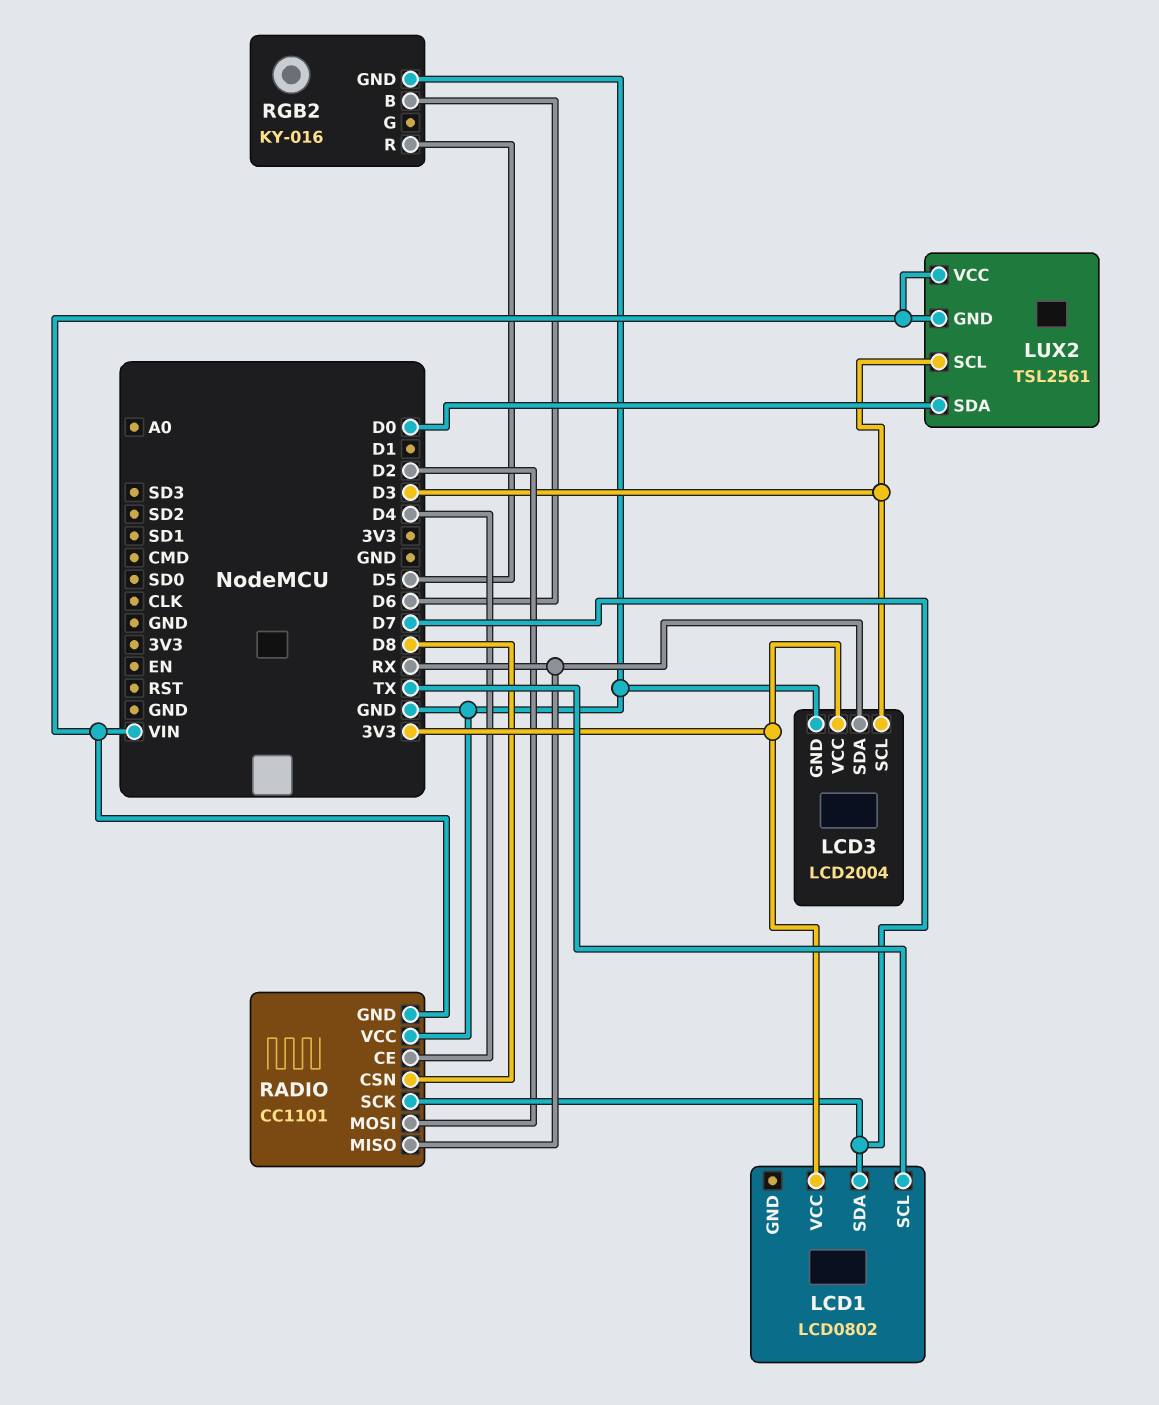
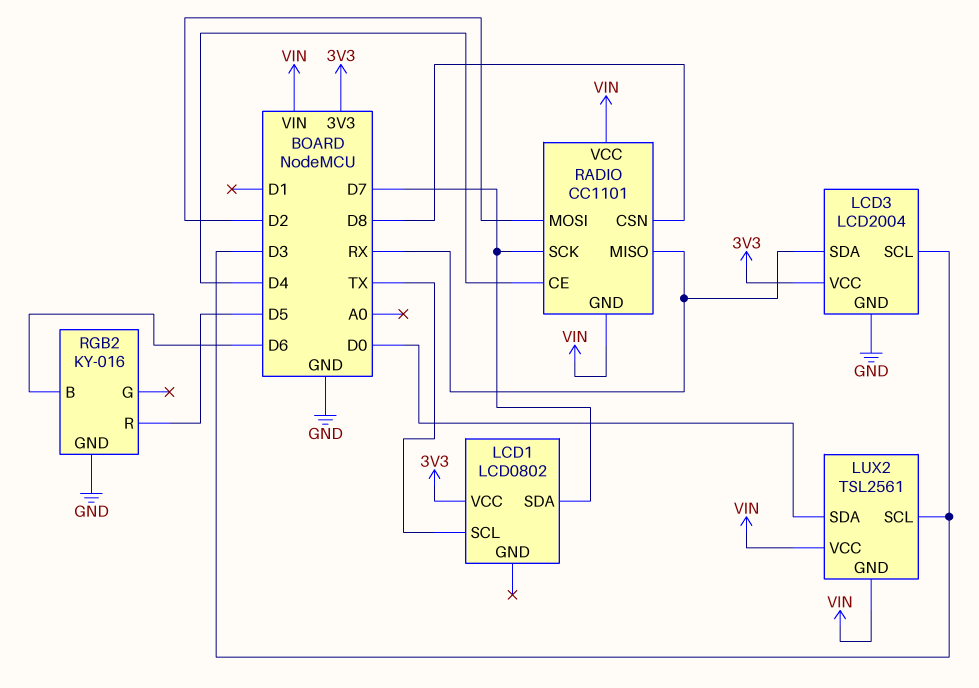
RADIO pin VCC: GND -> VIN

